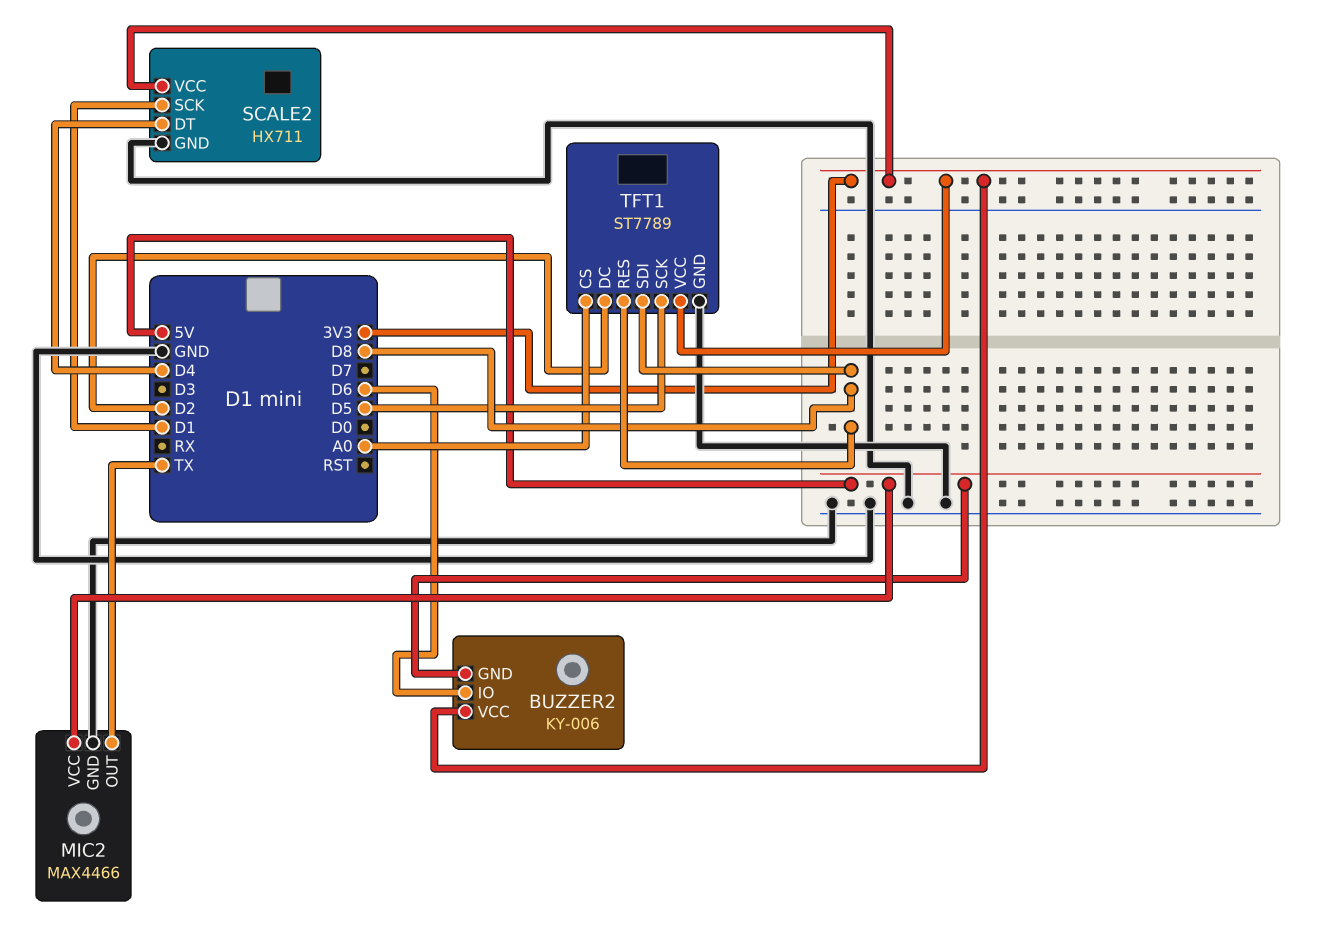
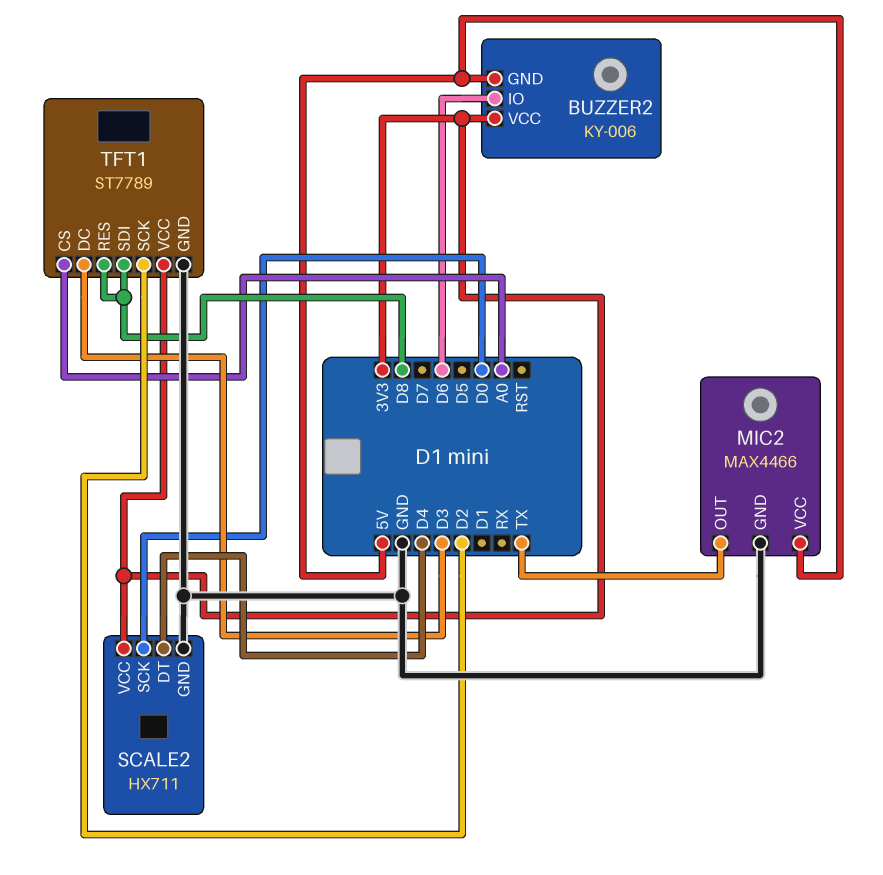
SCALE2 pin SCK: D1 -> D0
TFT1 pin DC: D2 -> D3
TFT1 pin SCK: D5 -> D2

